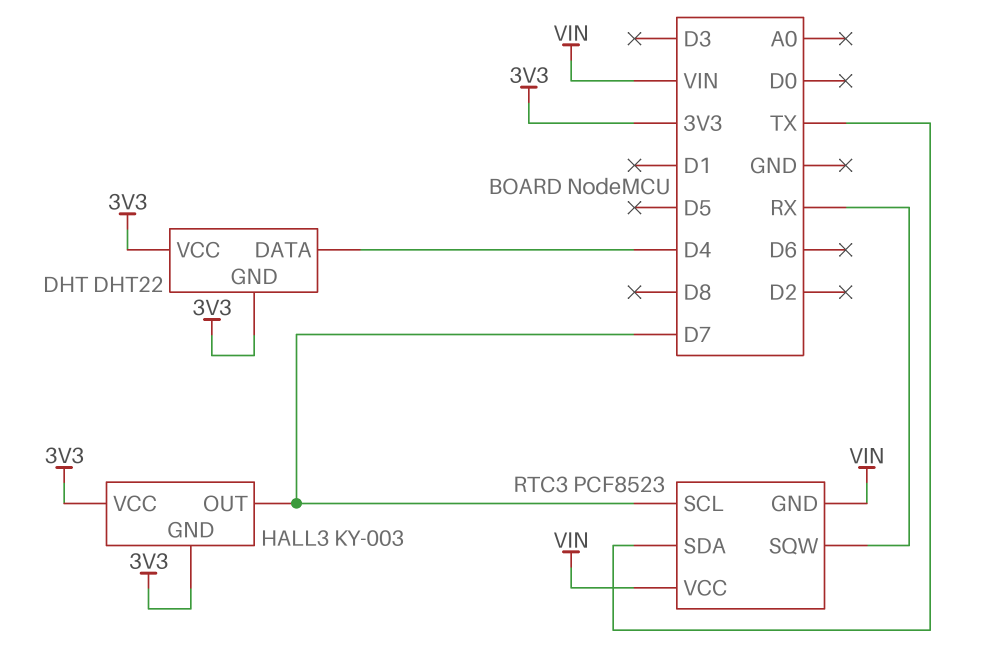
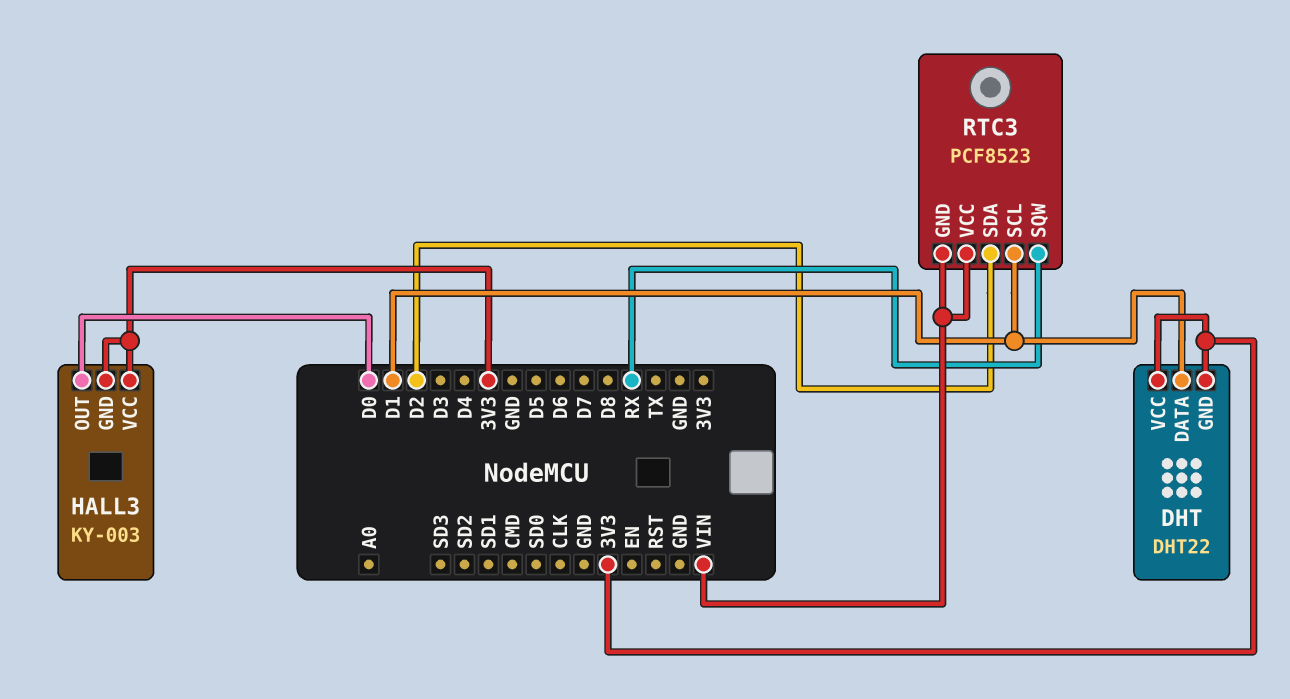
DHT pin DATA: D4 -> D1
HALL3 pin OUT: D7 -> D0
RTC3 pin SCL: D7 -> D1
RTC3 pin SDA: TX -> D2

